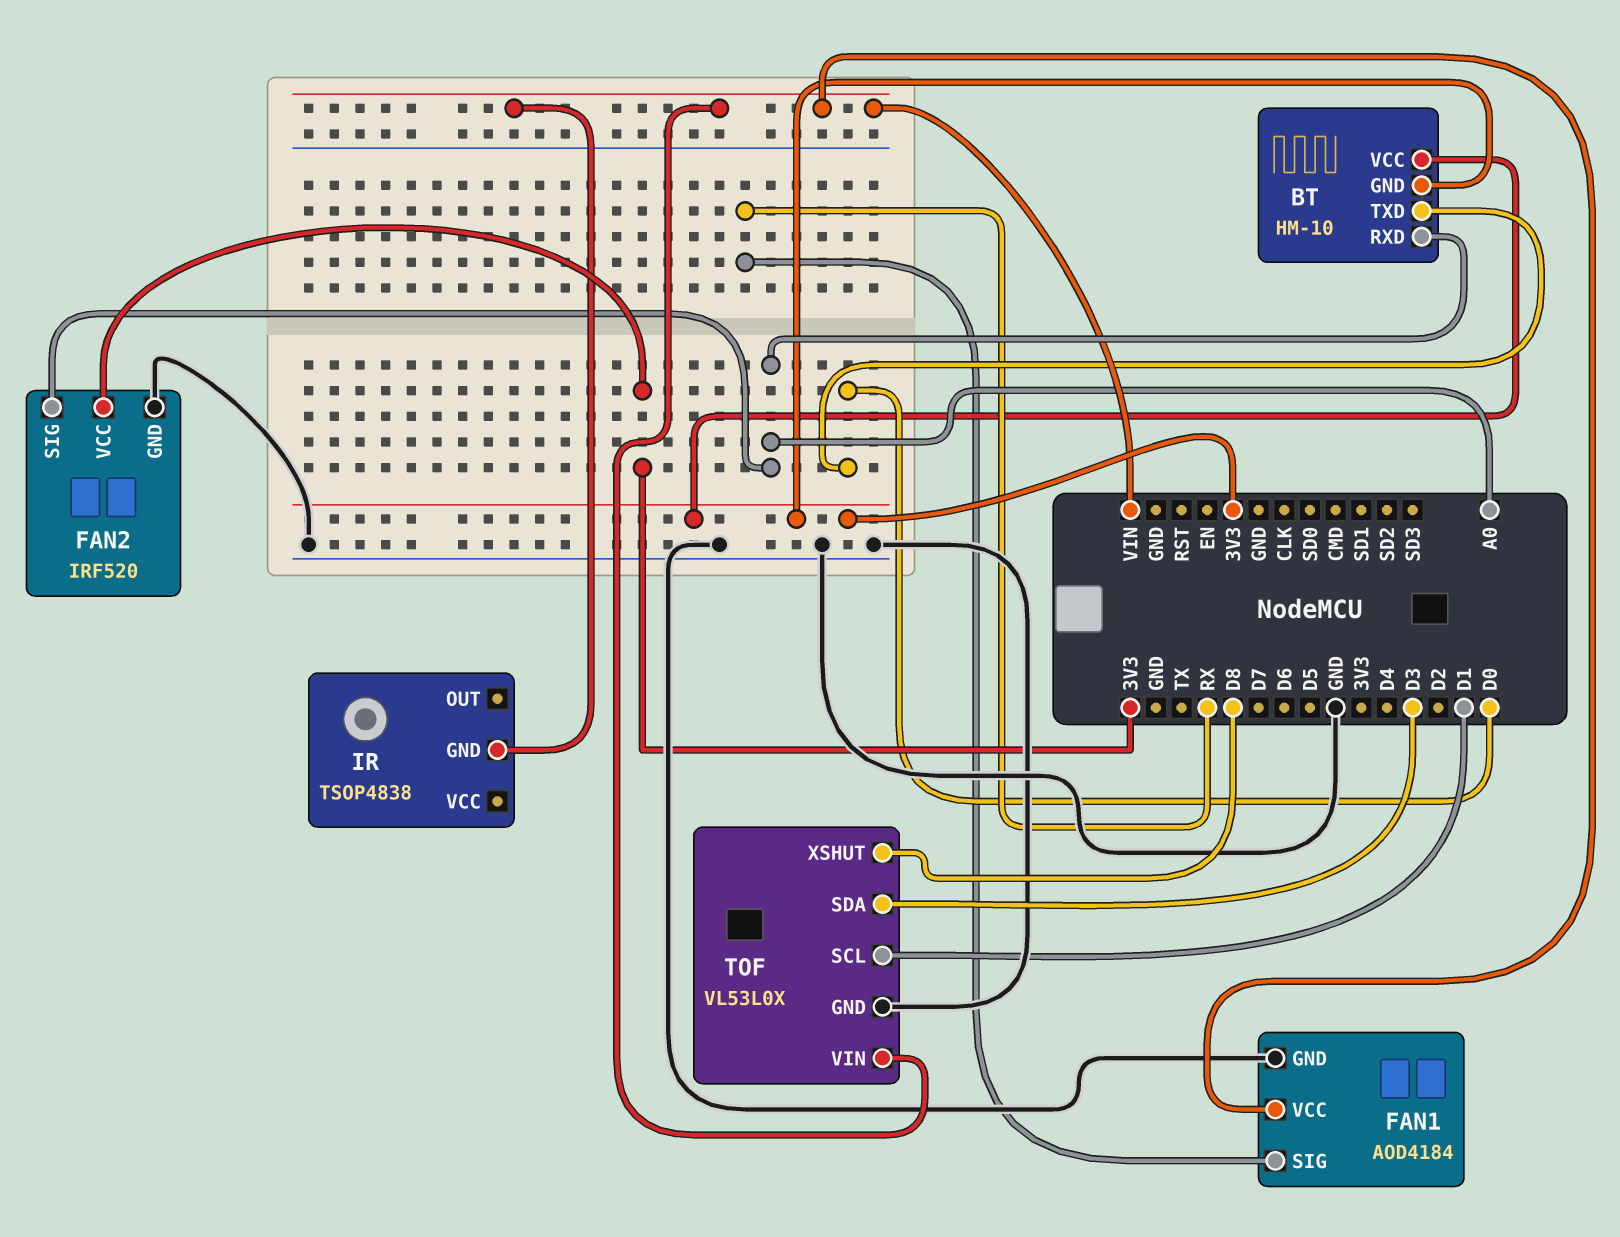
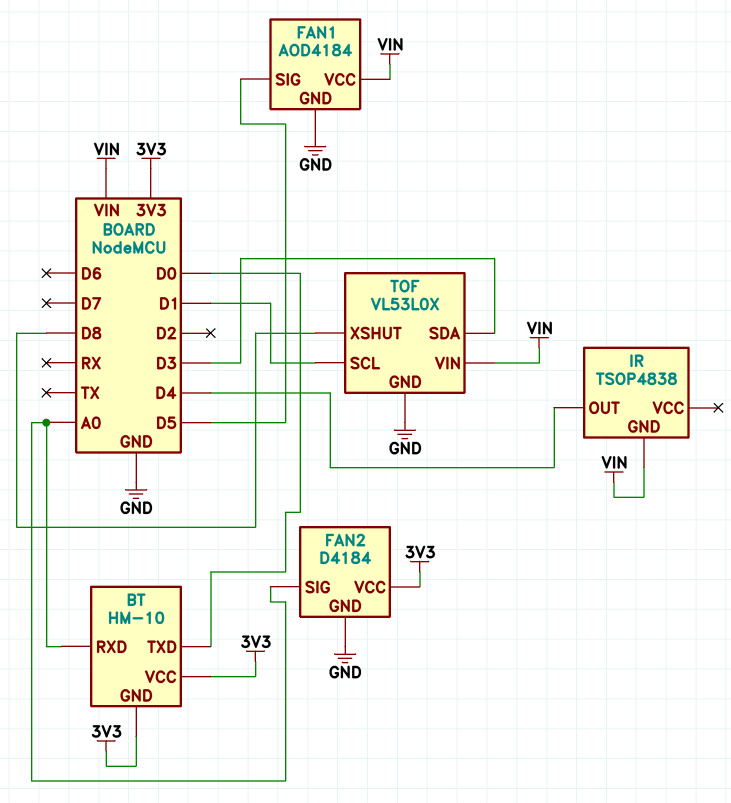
FAN1 pin SIG: RX -> D5
FAN2: IRF520 -> D4184
IR pin OUT: none -> D4

